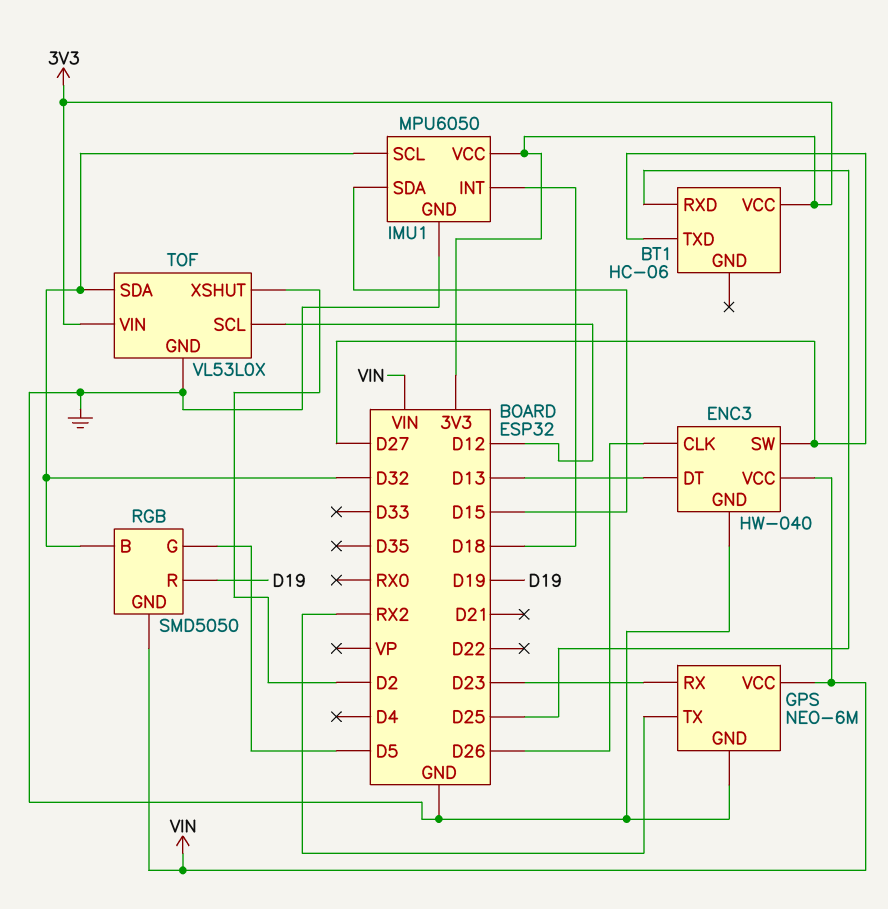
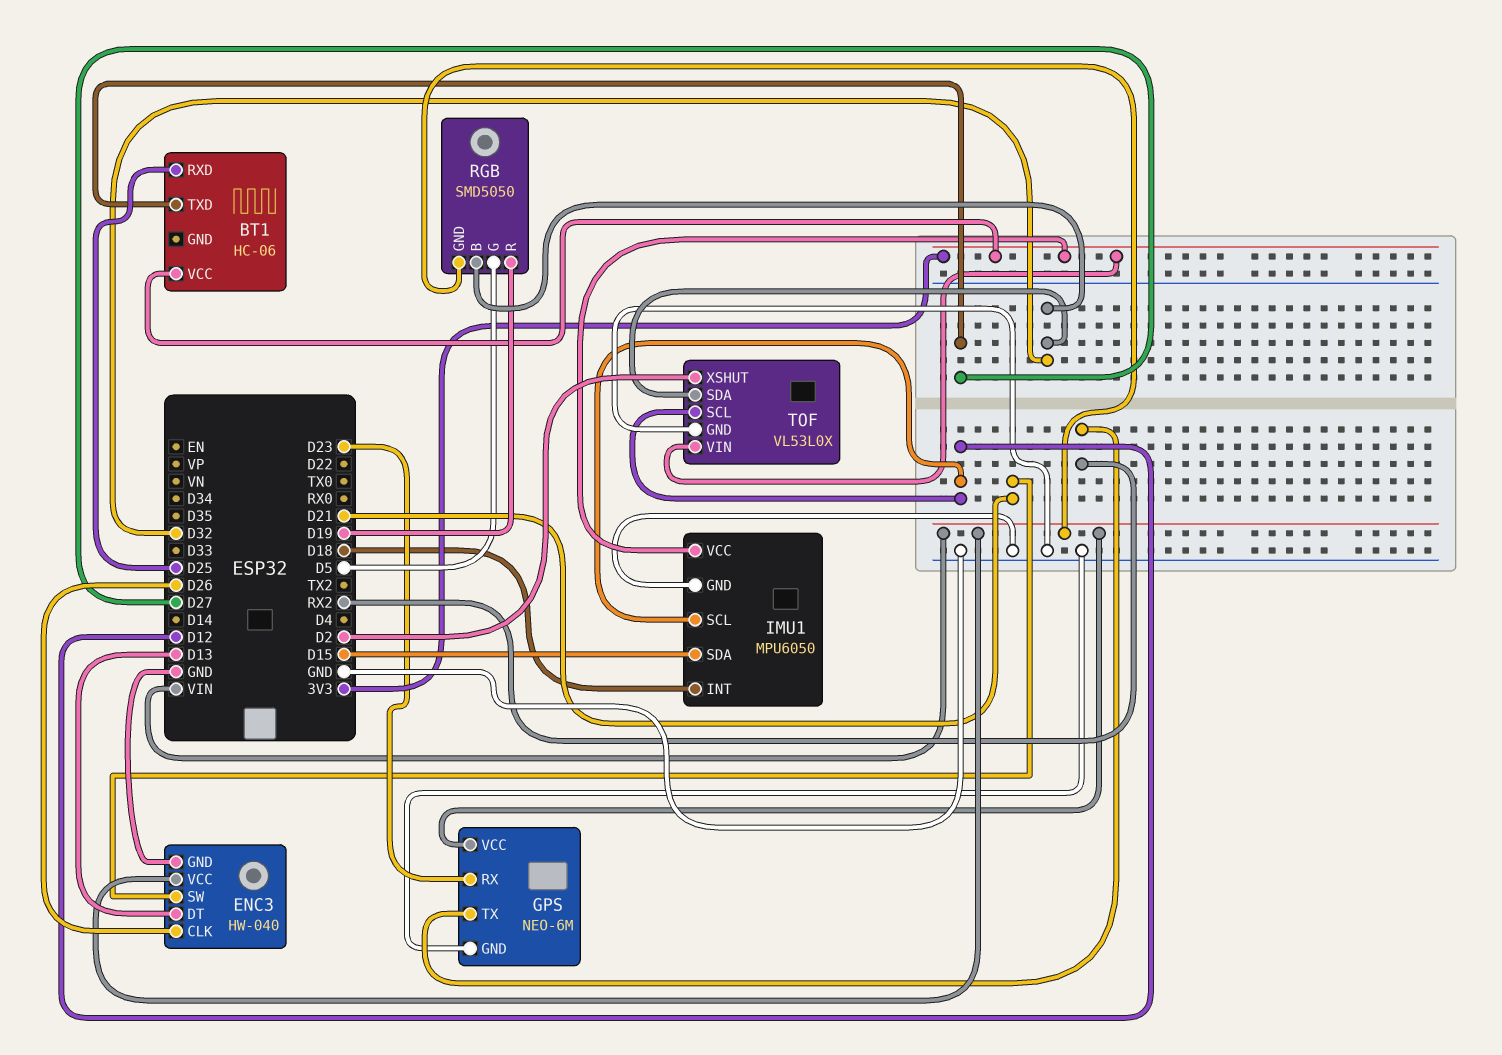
ENC3 pin SW: D27 -> D21
IMU1 pin SCL: D32 -> D12

